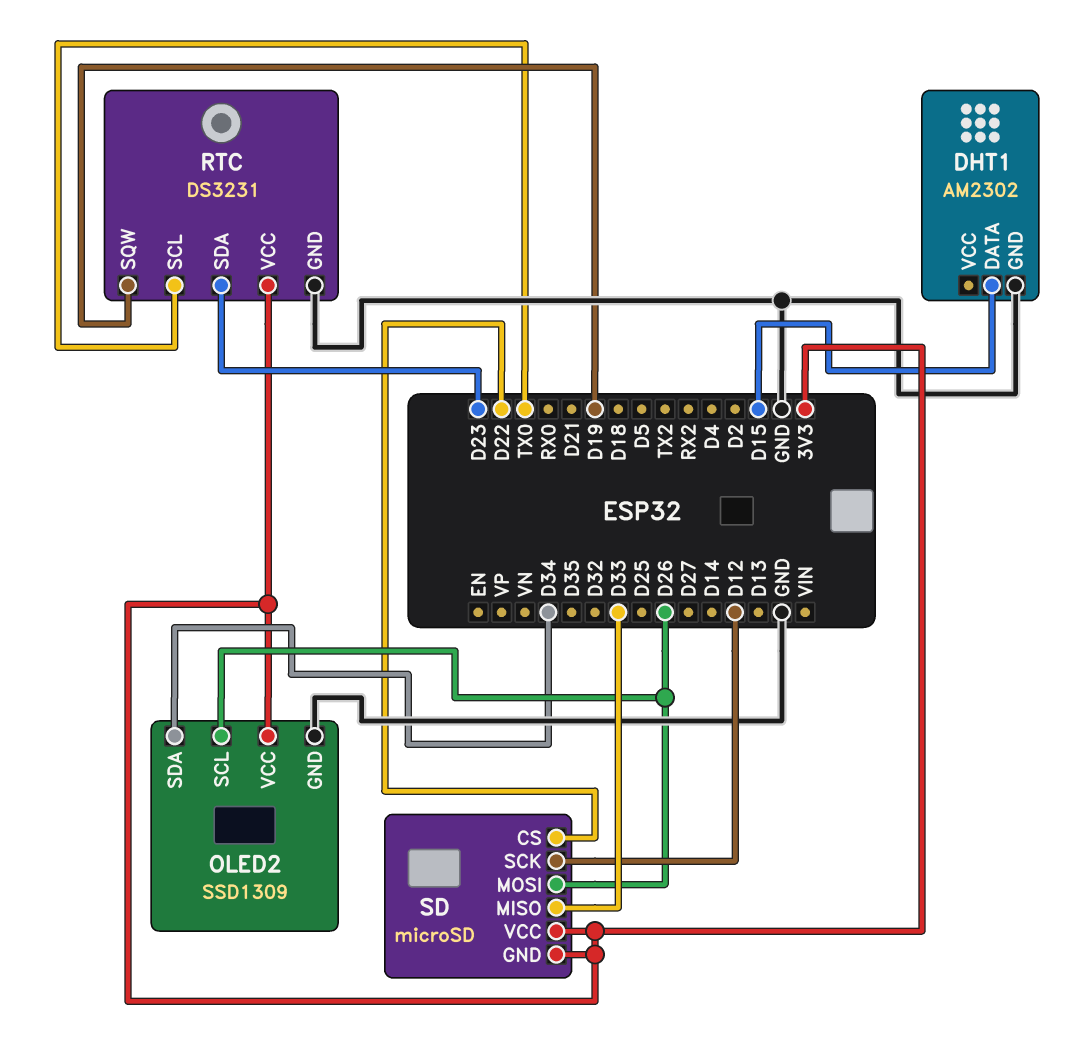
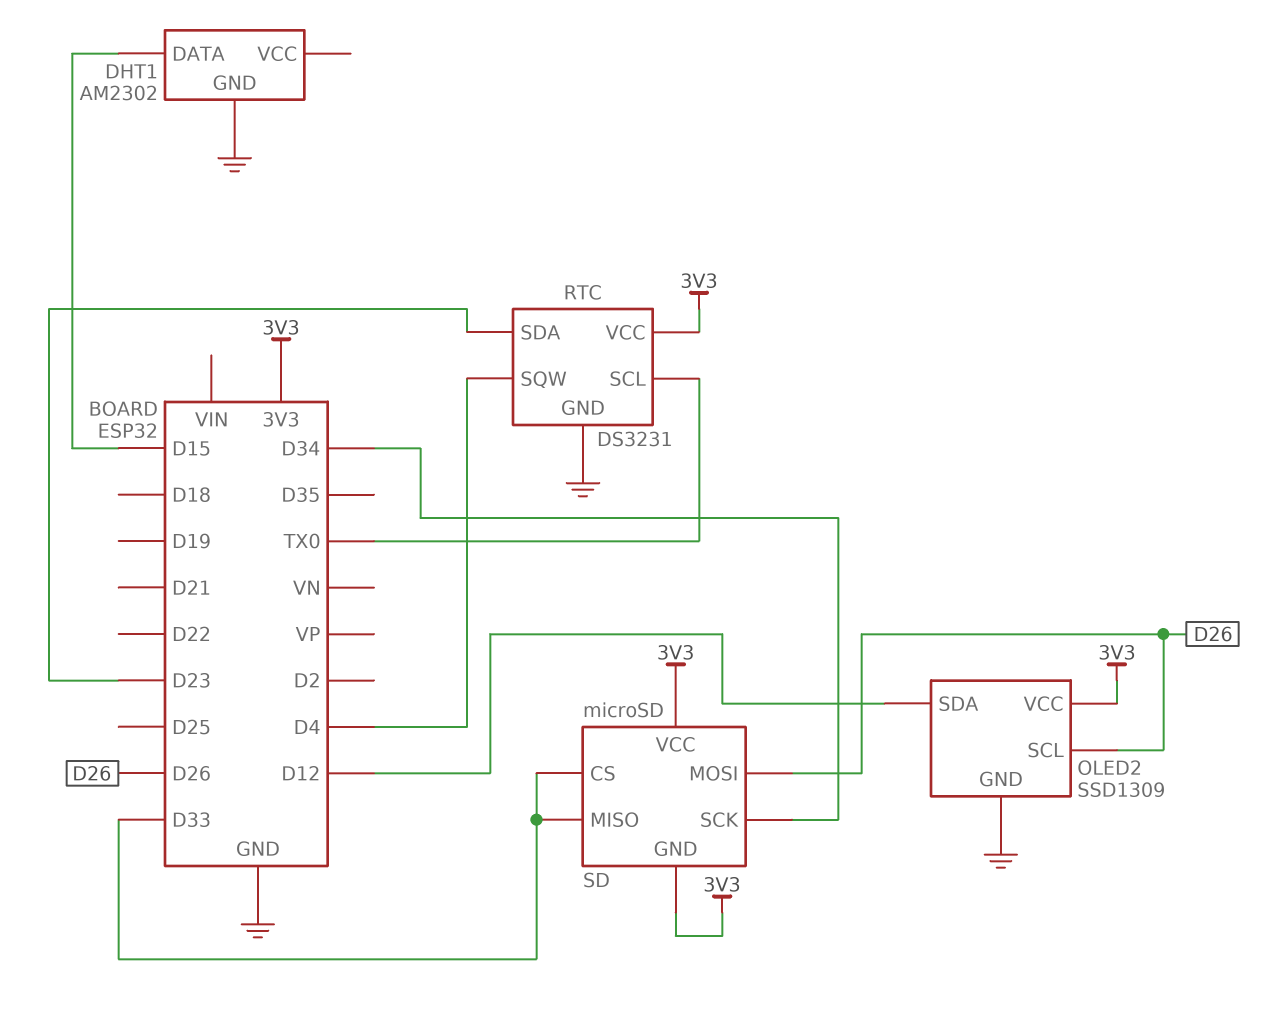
OLED2 pin SDA: D34 -> D12
RTC pin SQW: D19 -> D4
SD pin CS: D22 -> D33
SD pin SCK: D12 -> D34

